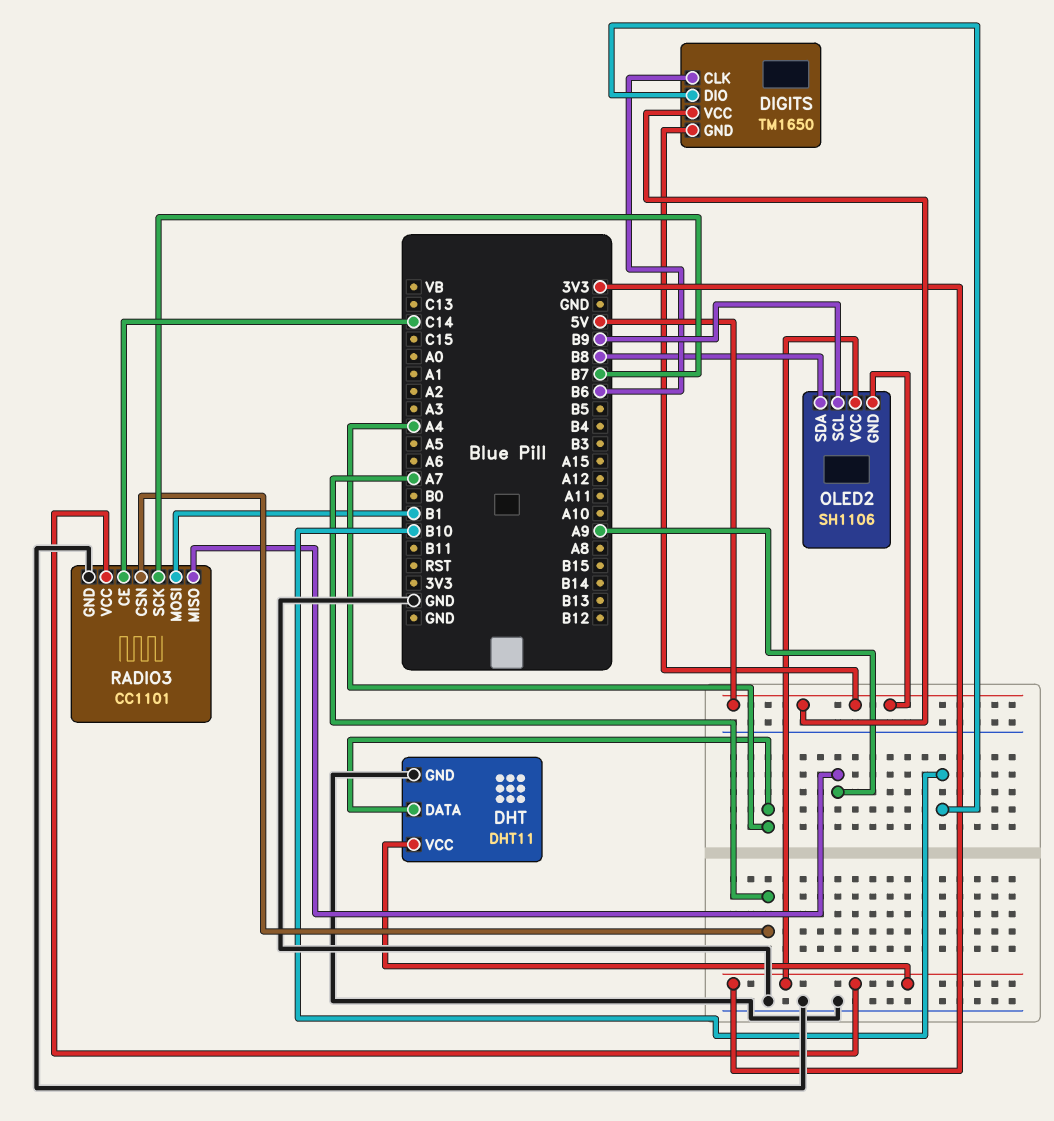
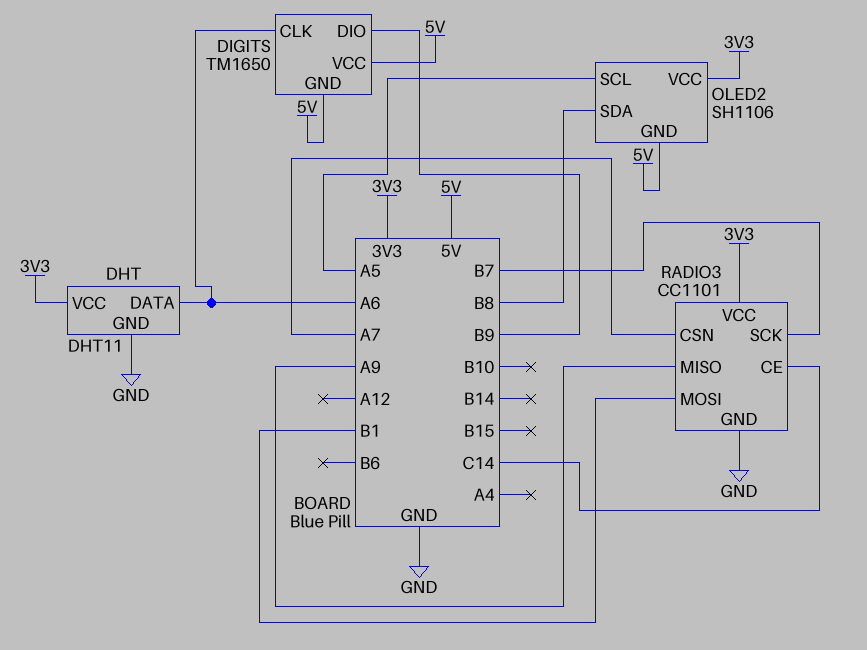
DHT pin DATA: A4 -> A6
DIGITS pin CLK: B6 -> A6
DIGITS pin DIO: B10 -> B9
OLED2 pin SCL: B9 -> A5

